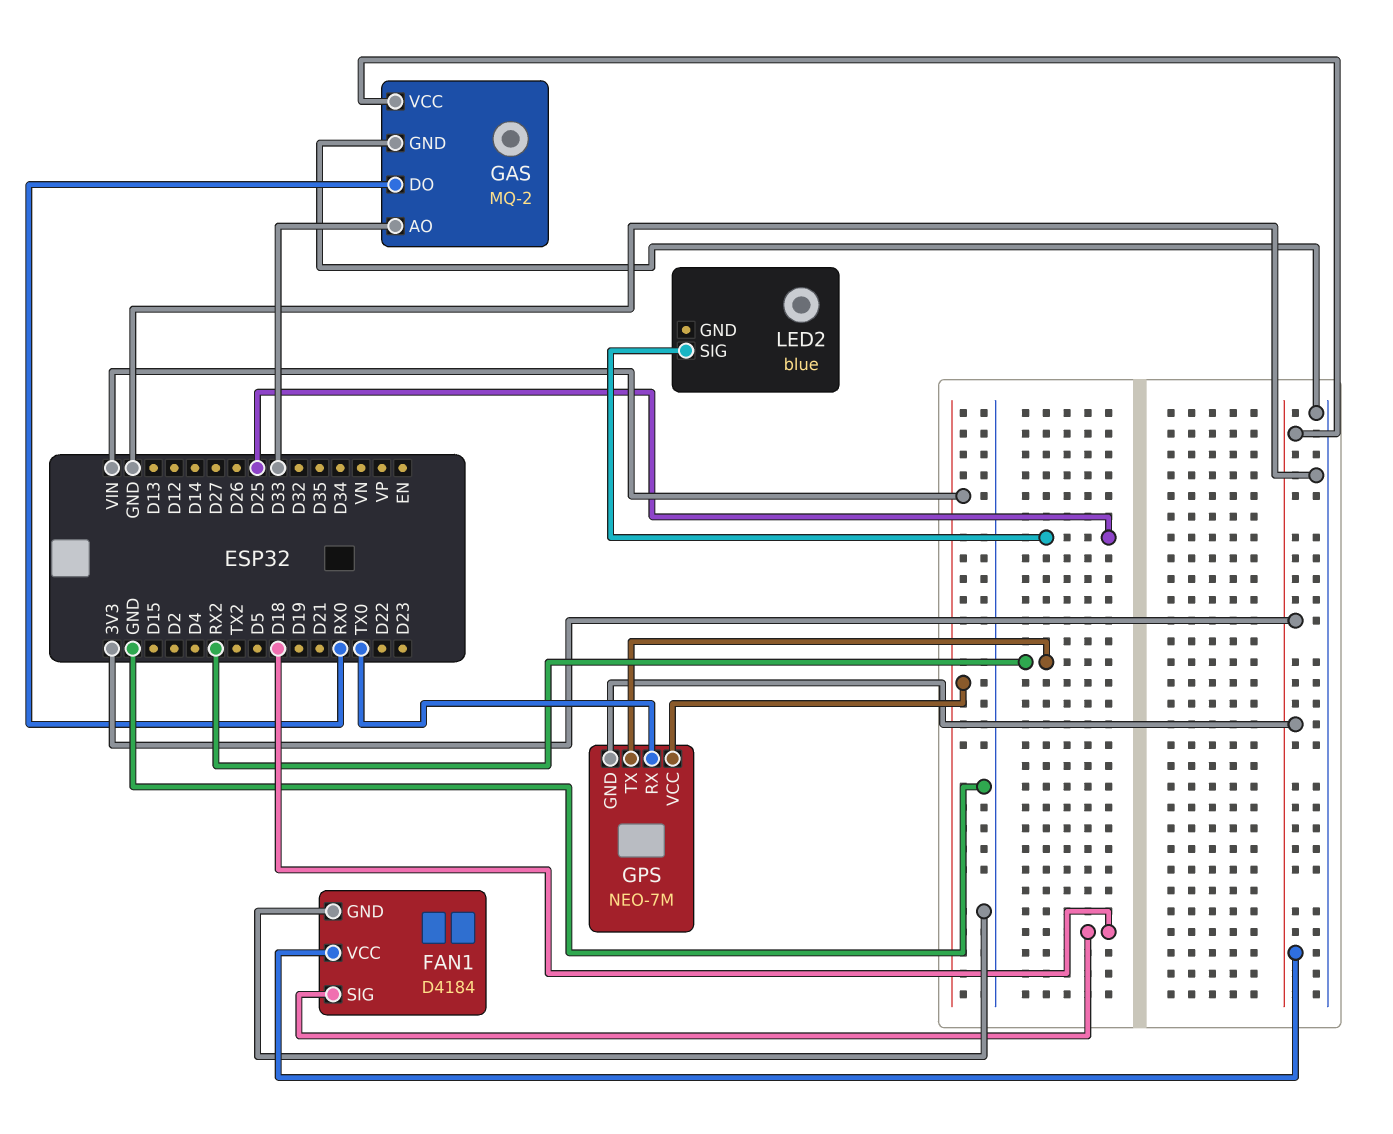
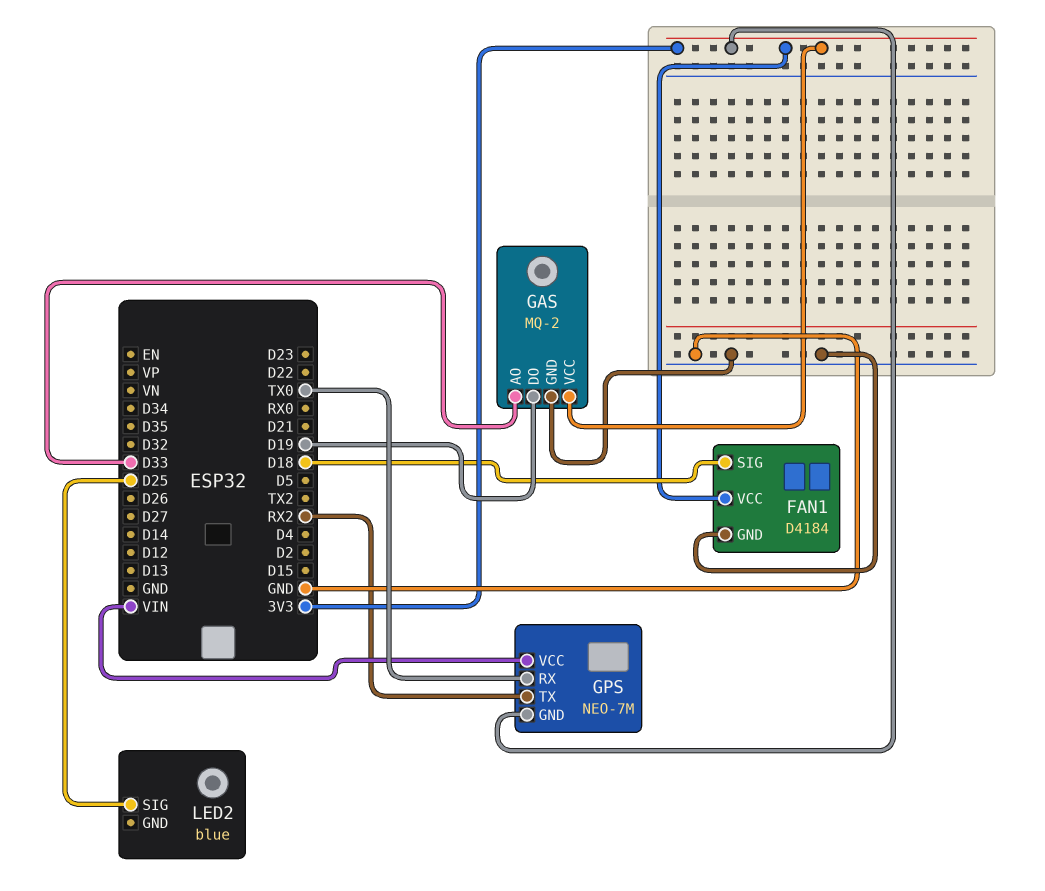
GAS pin DO: RX0 -> D19

